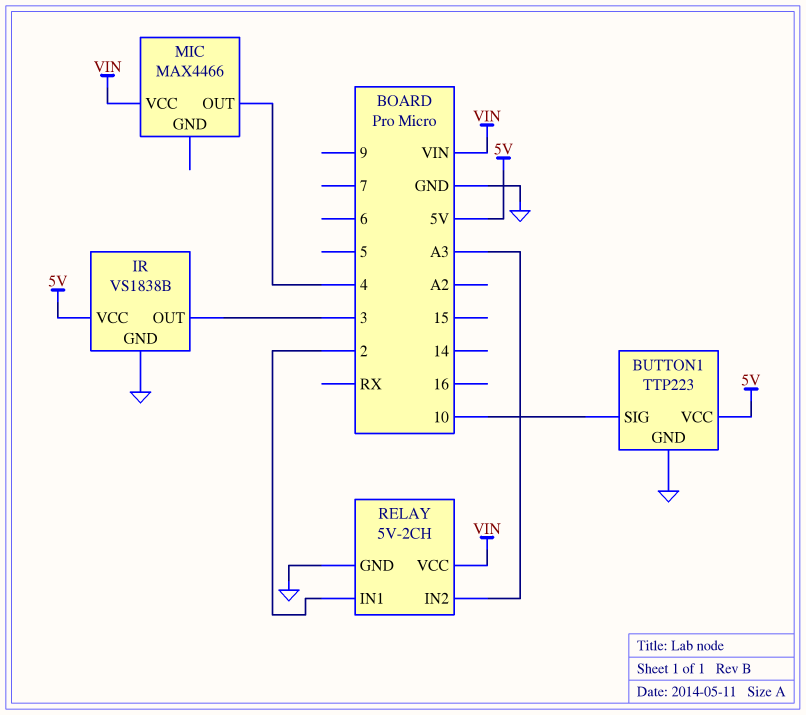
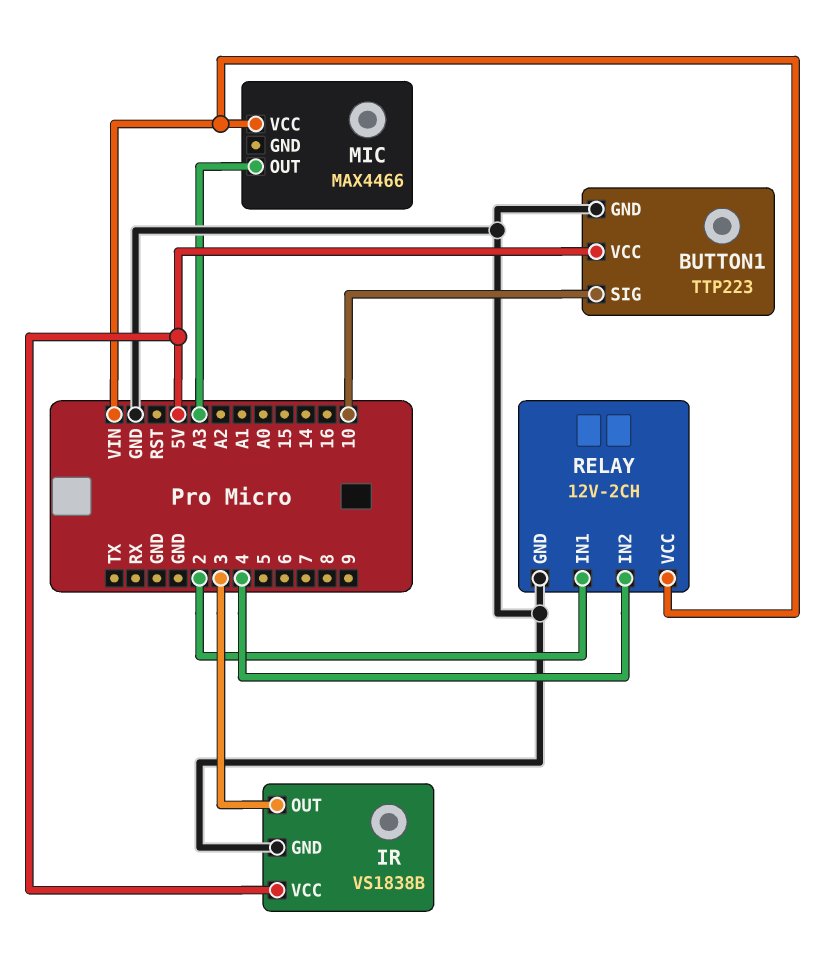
MIC pin OUT: 4 -> A3
RELAY: 5V-2CH -> 12V-2CH
RELAY pin IN2: A3 -> 4

